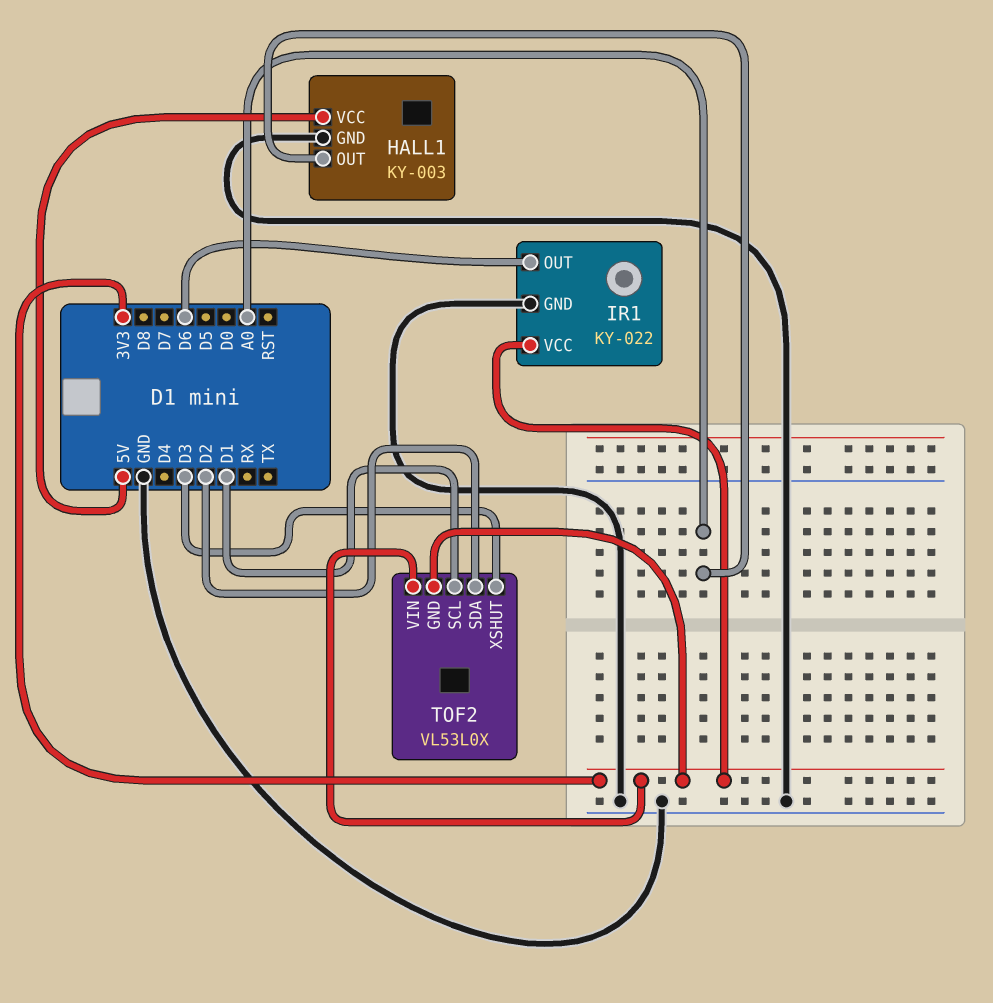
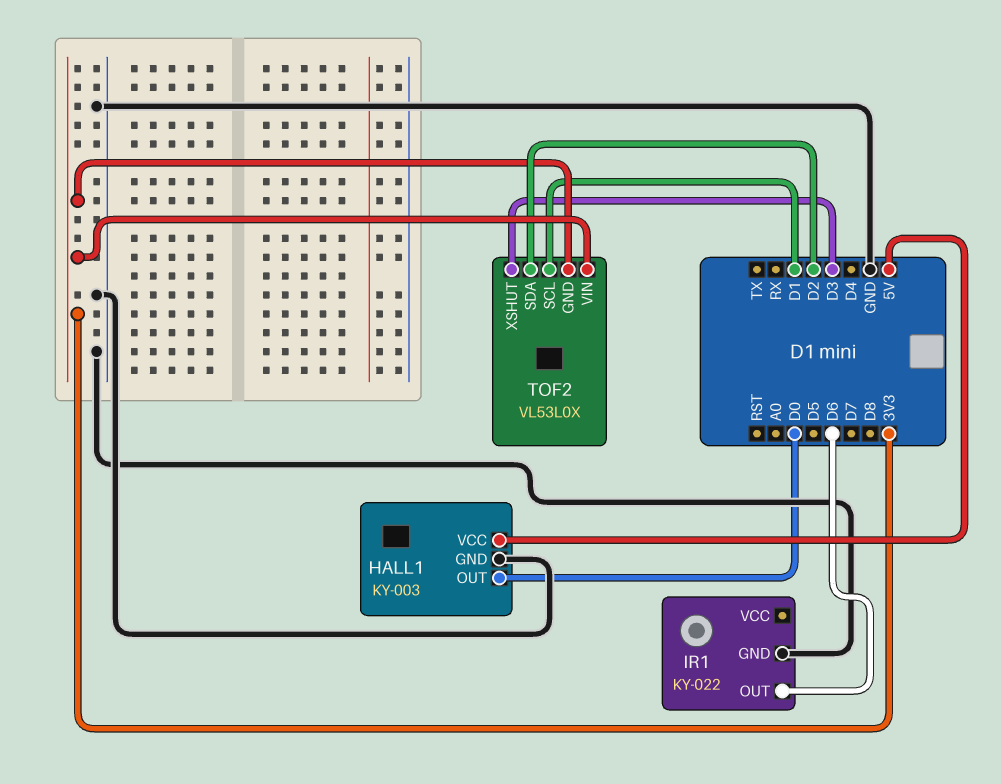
HALL1 pin OUT: A0 -> D0
IR1 pin VCC: 3V3 -> none

